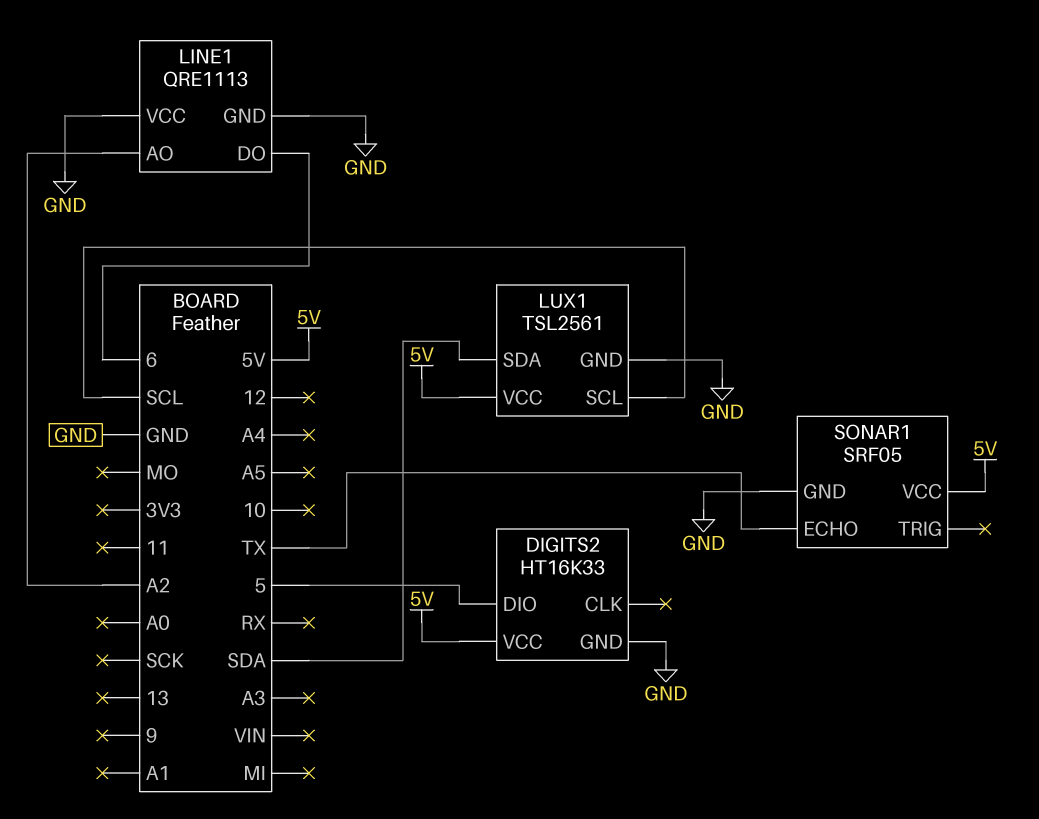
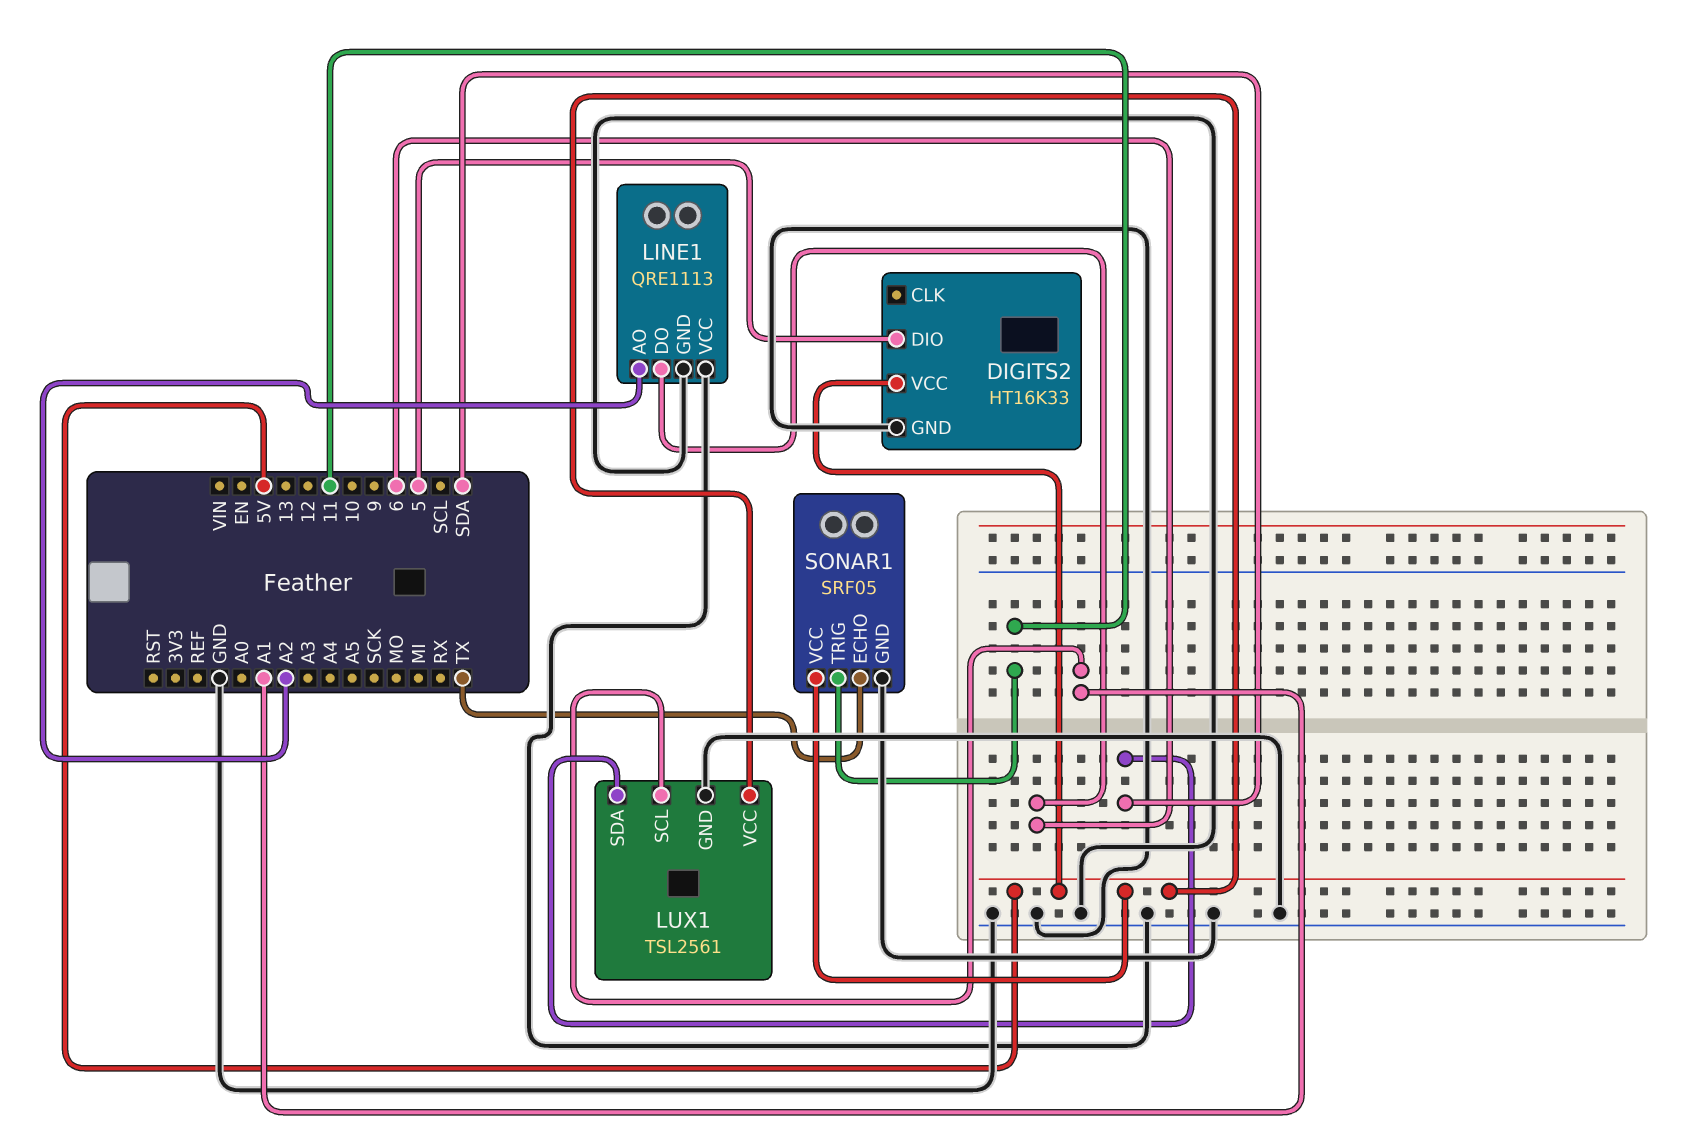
LUX1 pin SCL: SCL -> A1
SONAR1 pin TRIG: none -> 11

